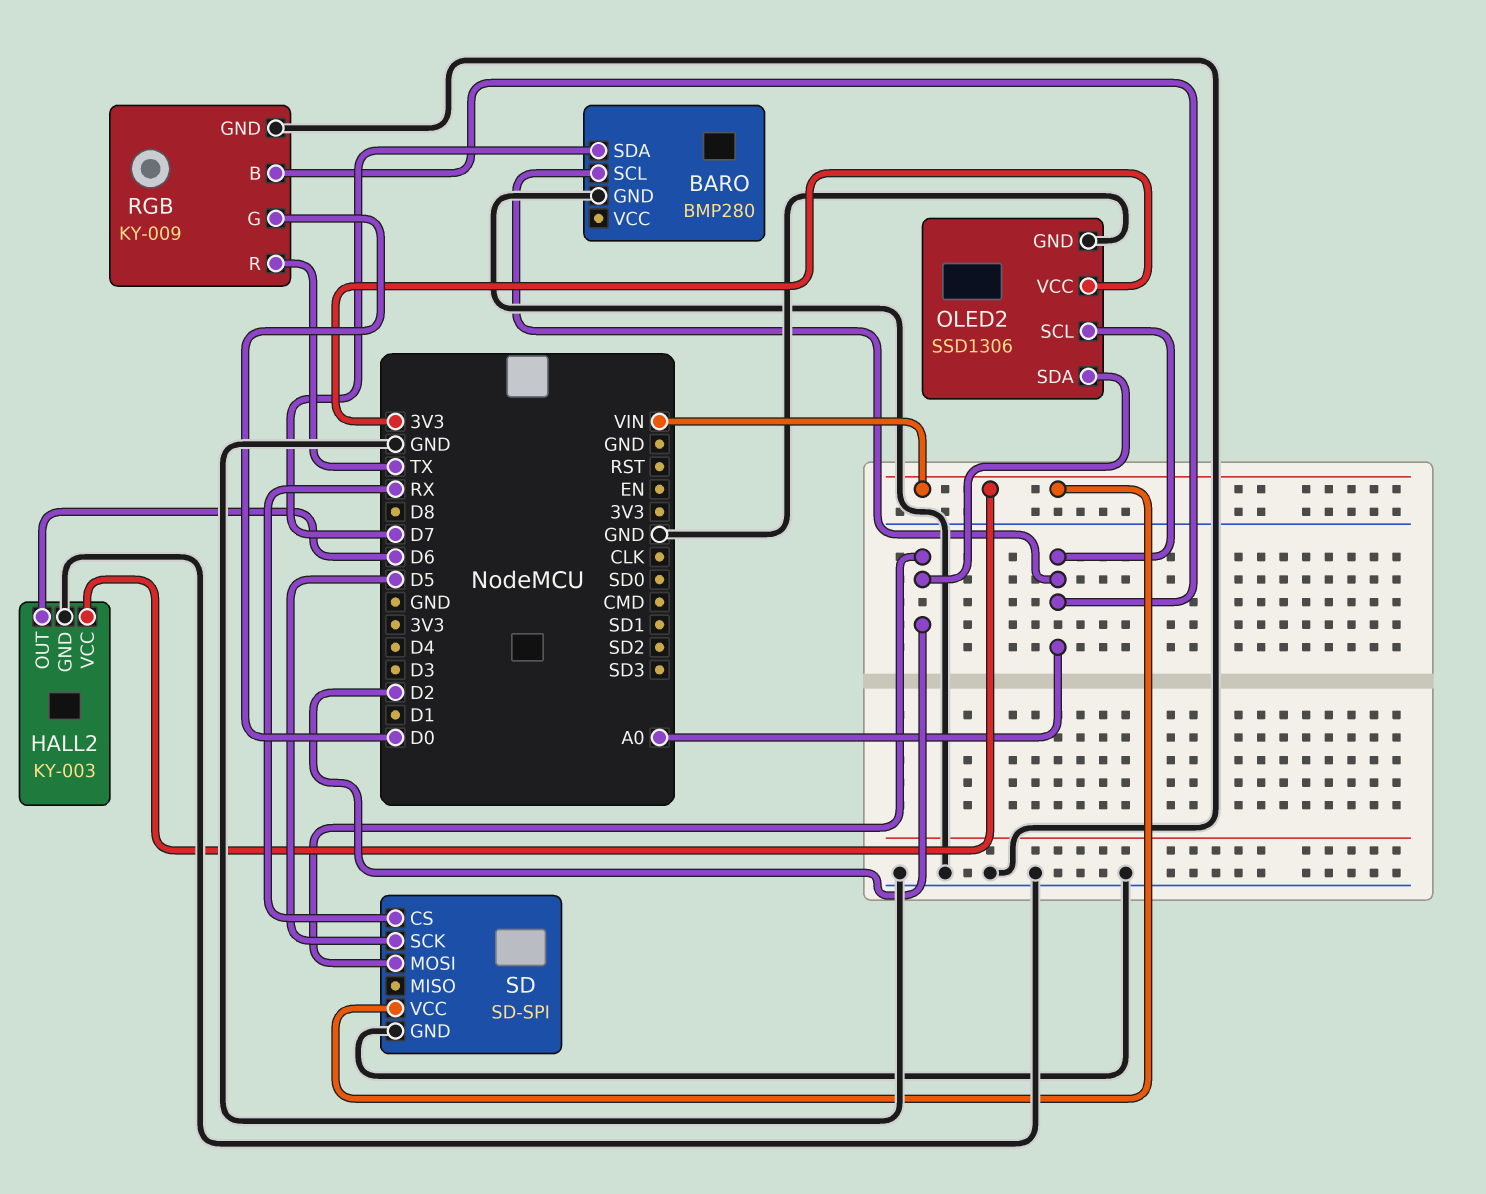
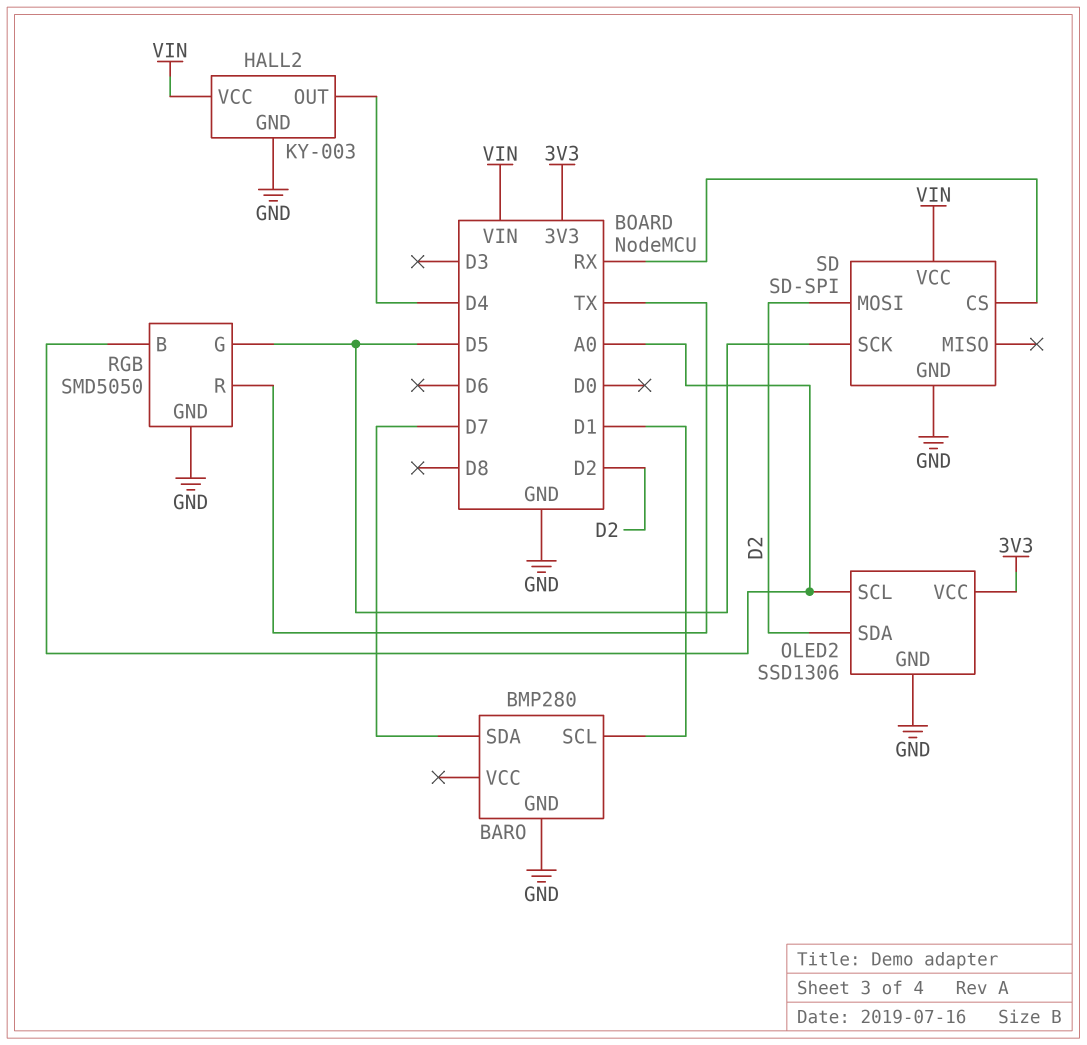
BARO pin SCL: A0 -> D1
HALL2 pin OUT: D6 -> D4
RGB: KY-009 -> SMD5050
RGB pin G: D0 -> D5

